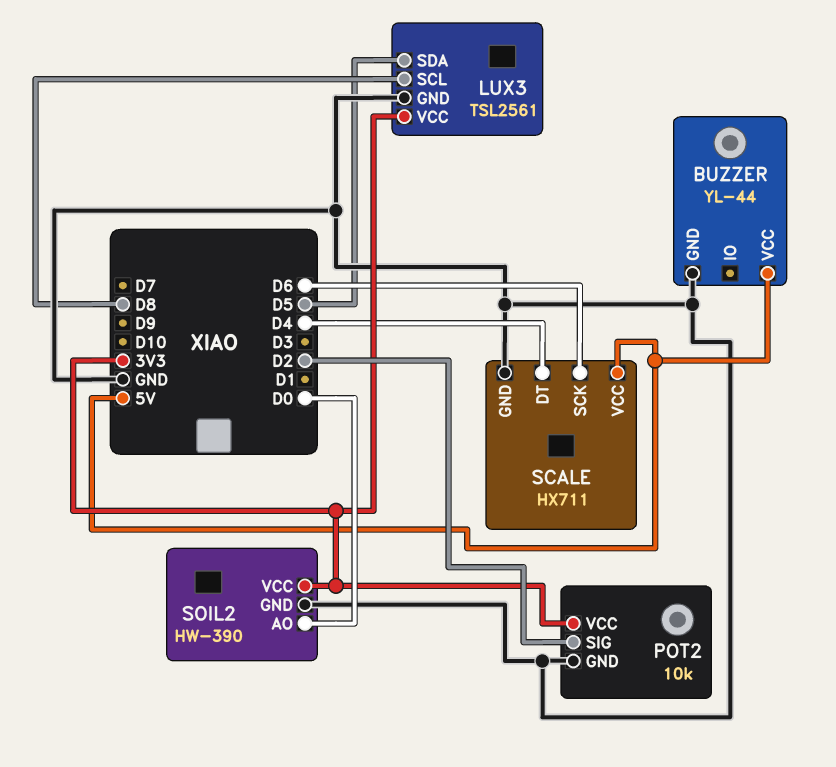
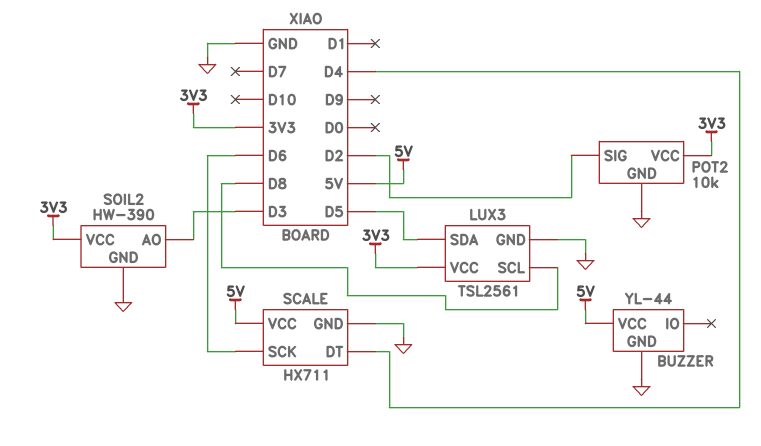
SOIL2 pin AO: D0 -> D3

